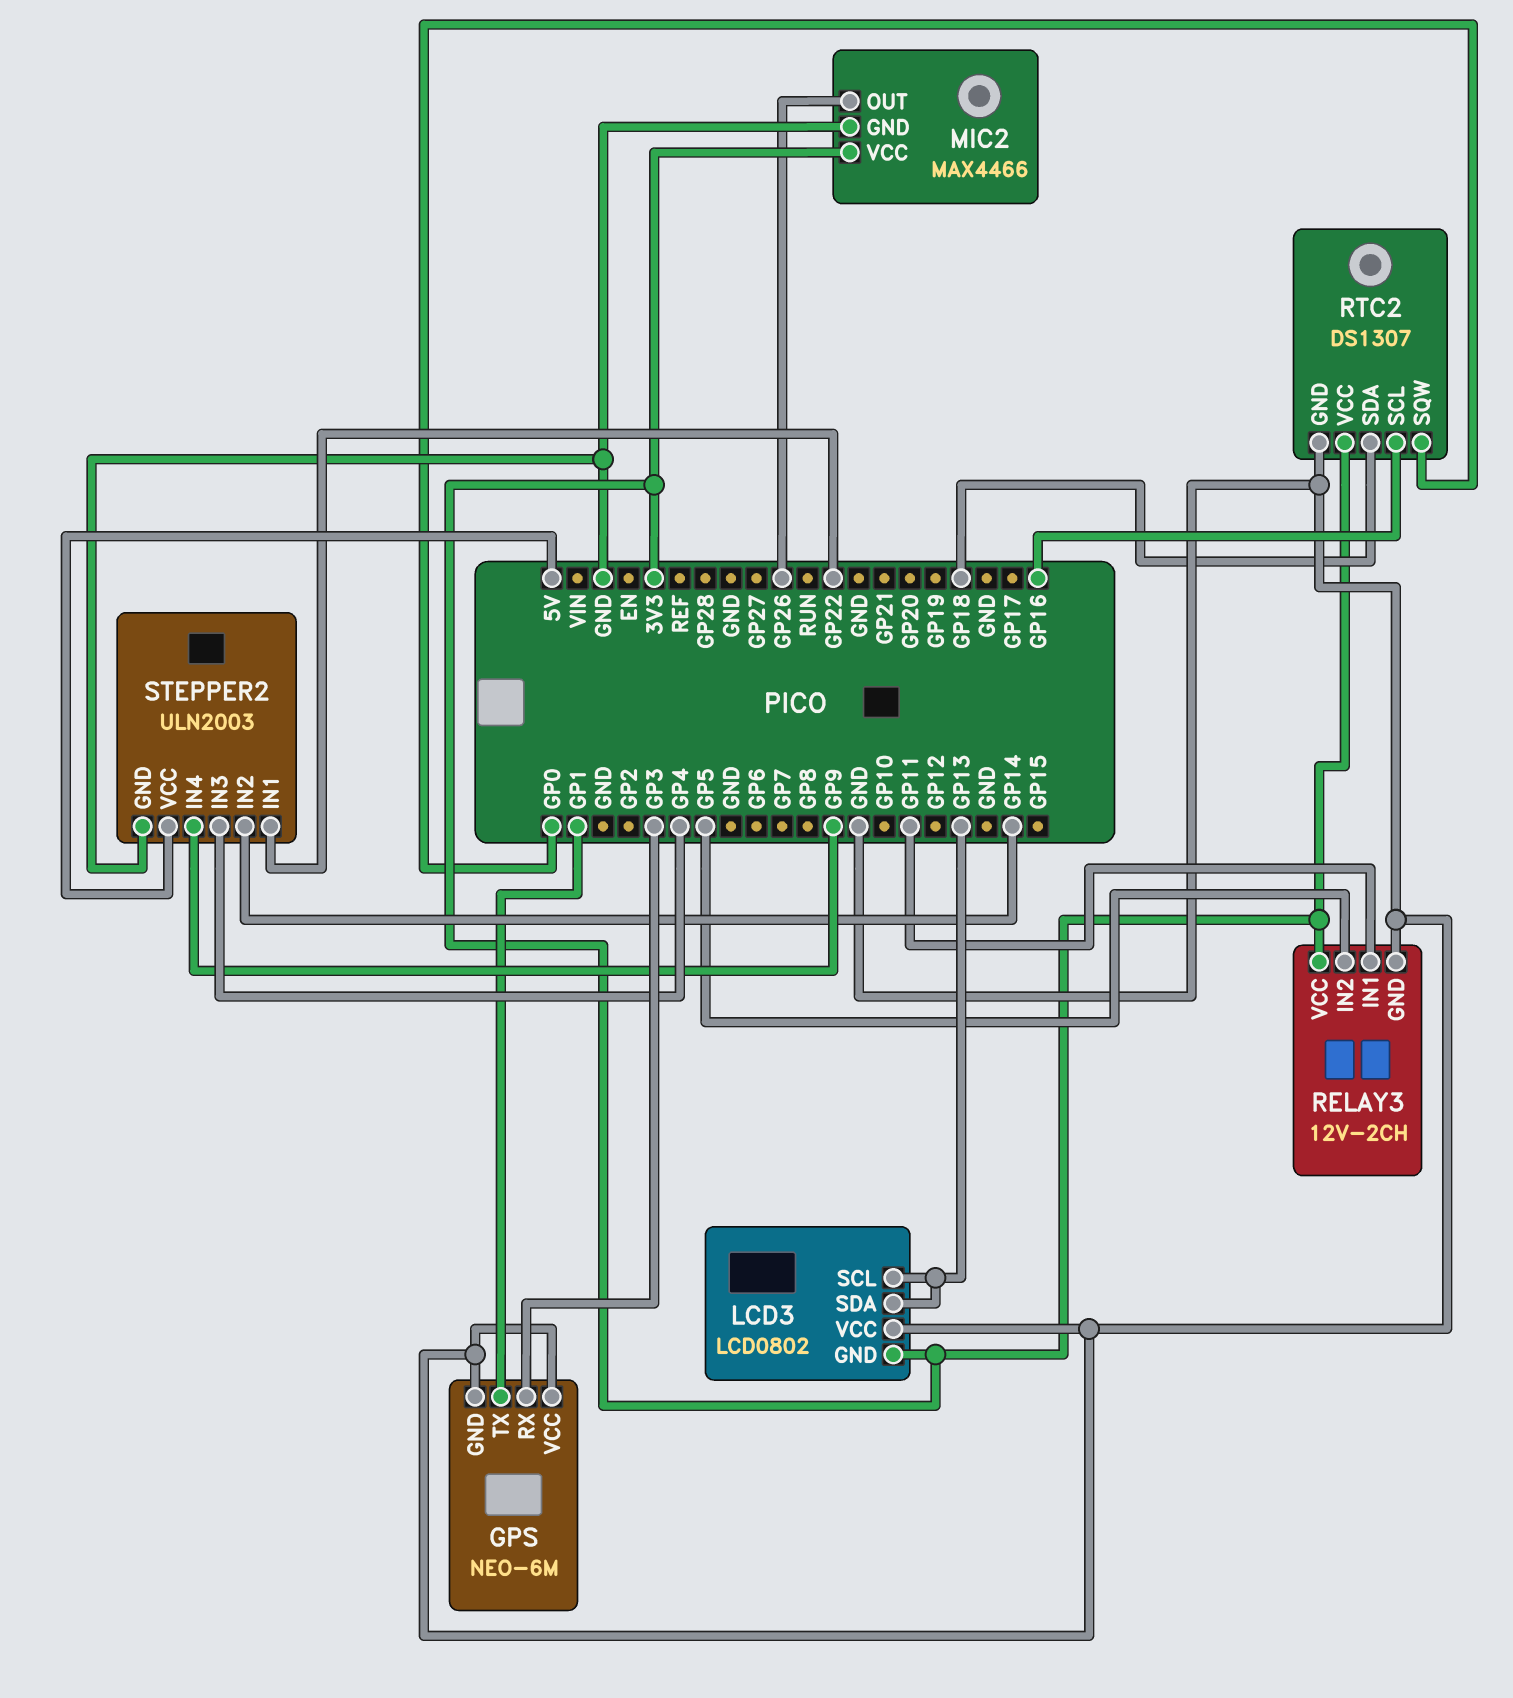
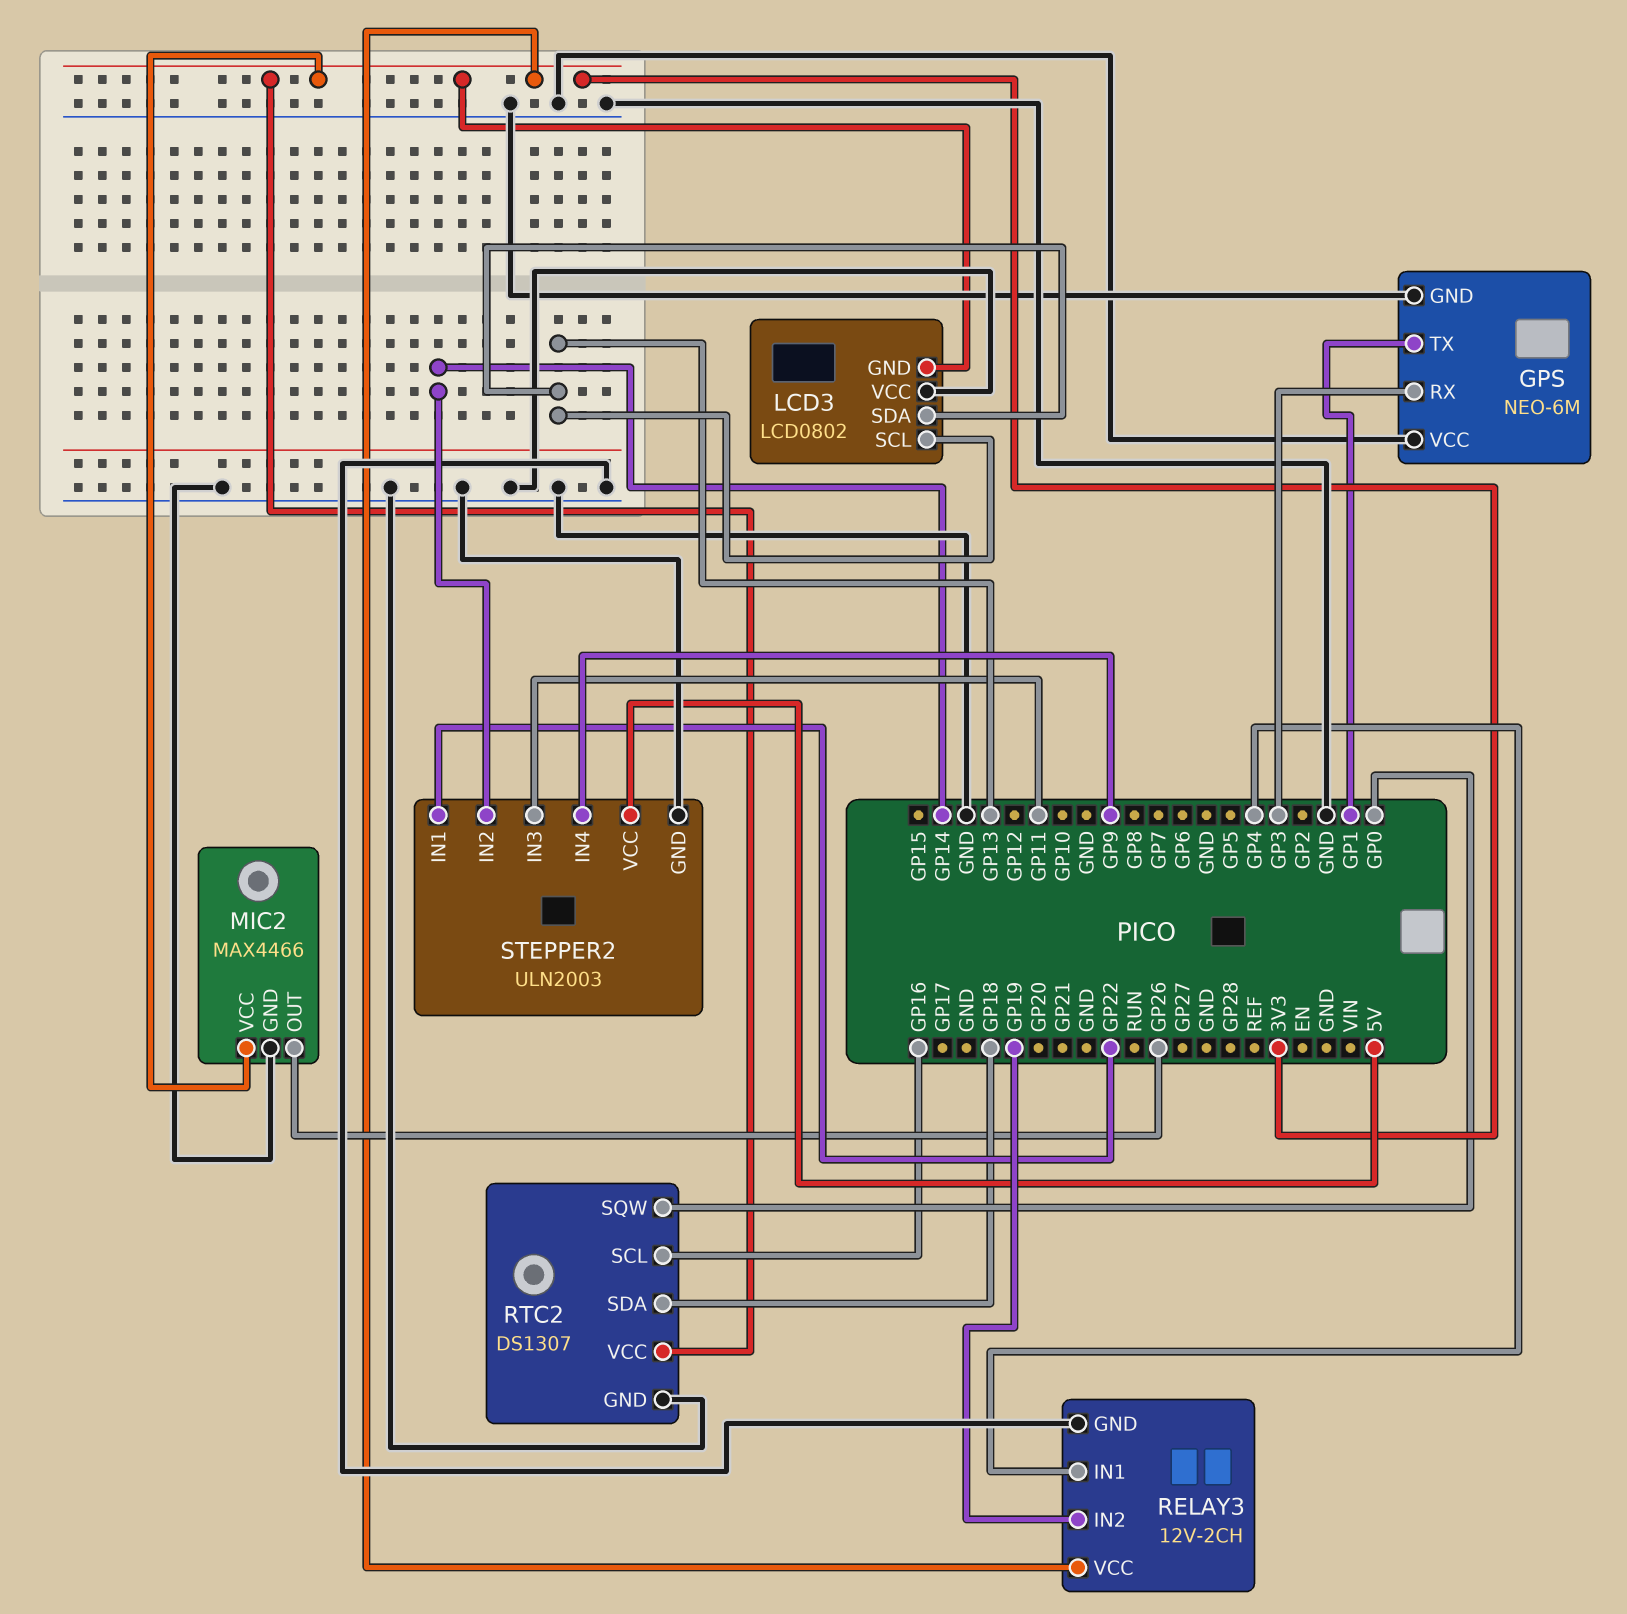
RELAY3 pin IN1: GP11 -> GP4
RELAY3 pin IN2: GP5 -> GP19
STEPPER2 pin IN3: GP4 -> GP11

